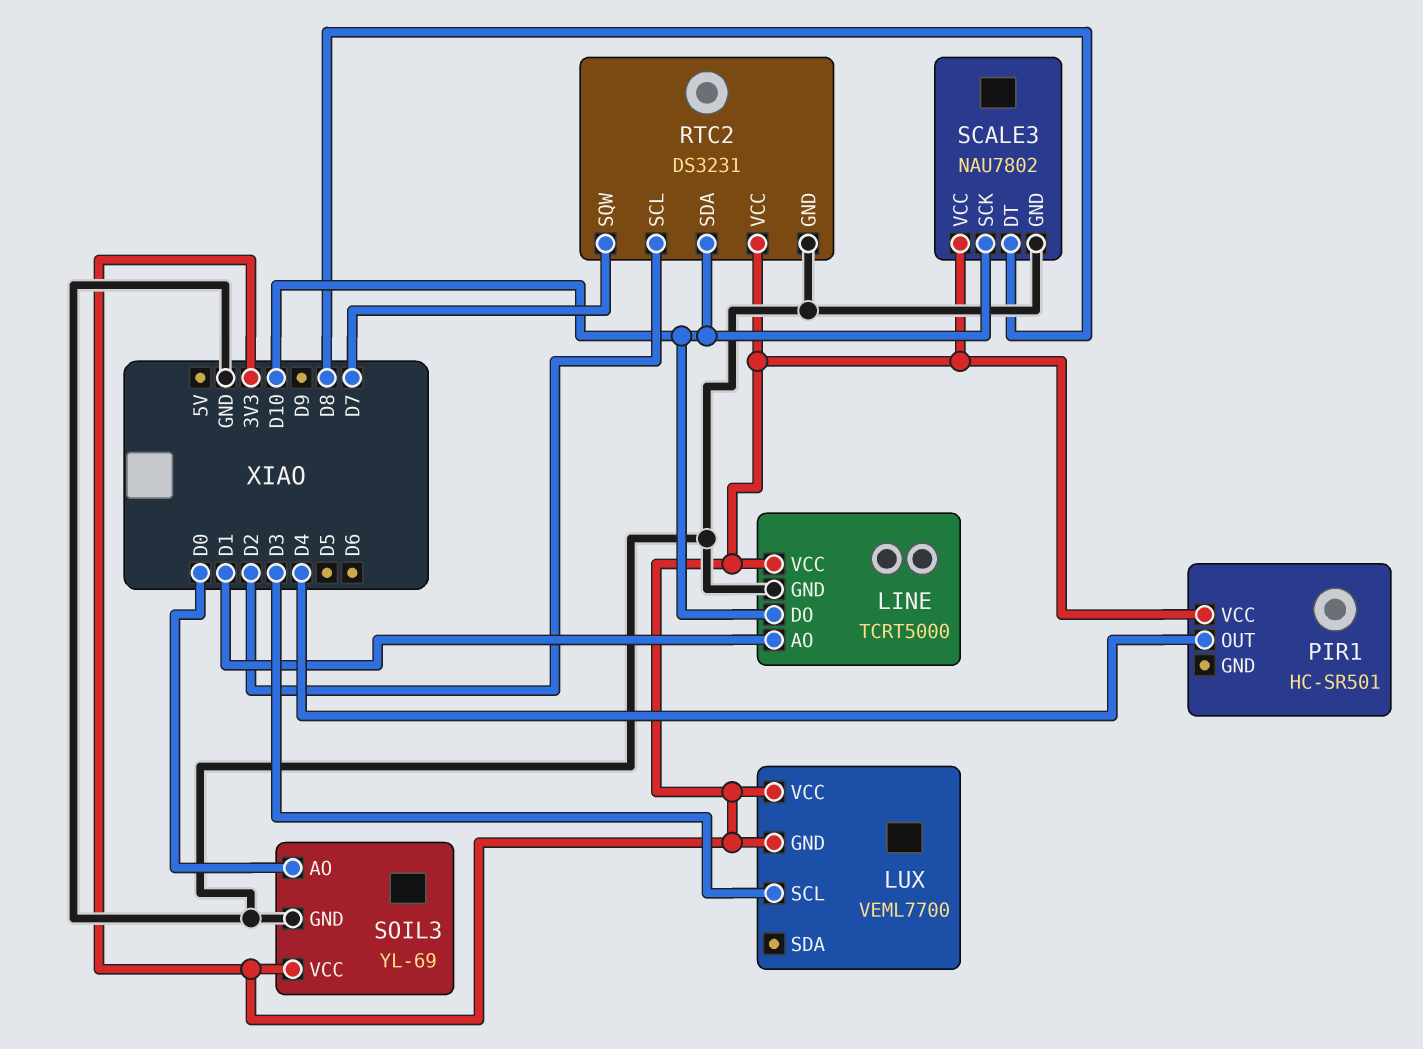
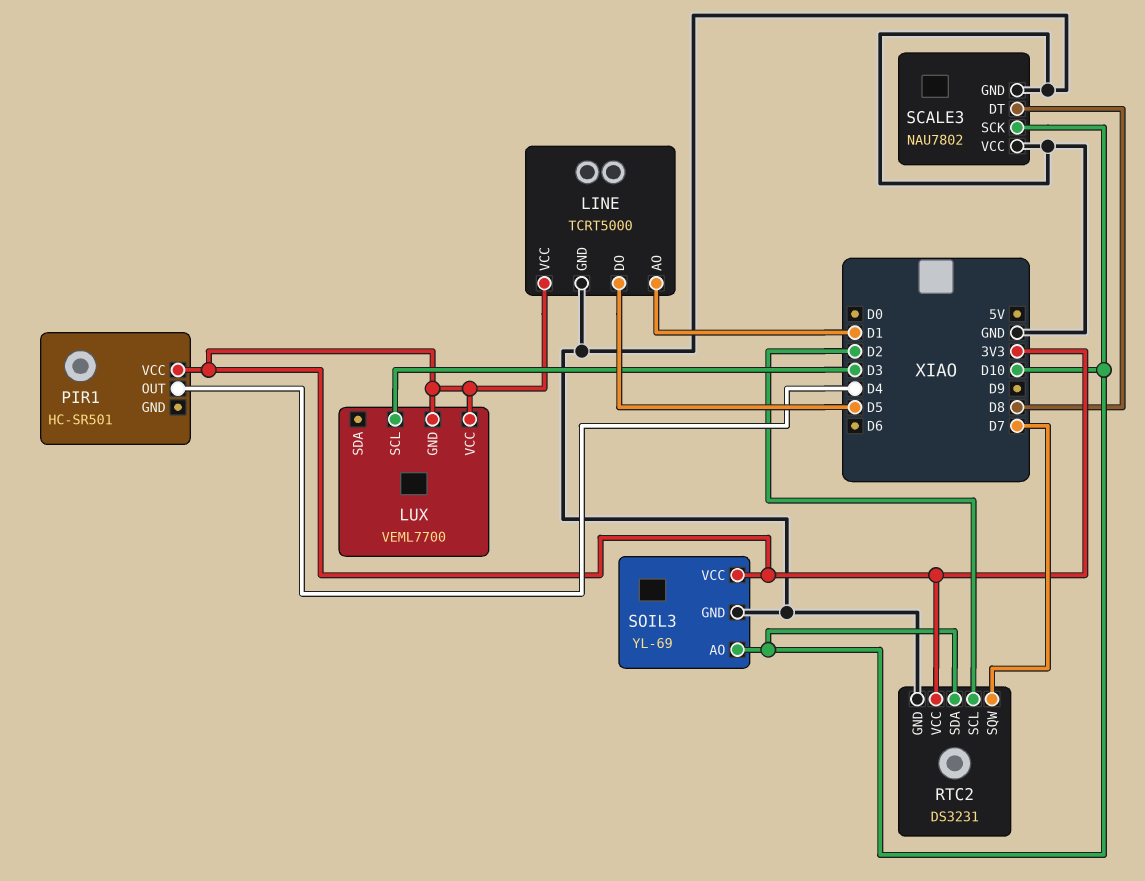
LINE pin DO: D10 -> D5
SCALE3 pin VCC: 3V3 -> GND
SOIL3 pin AO: D0 -> D10

